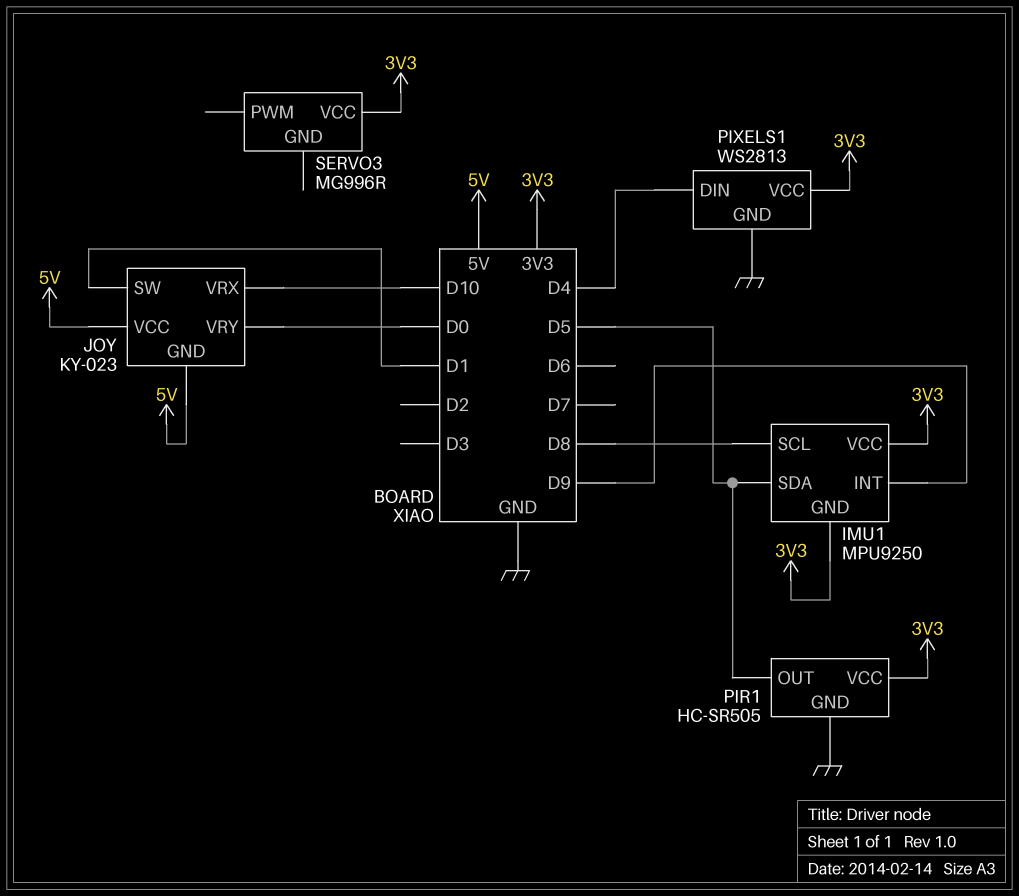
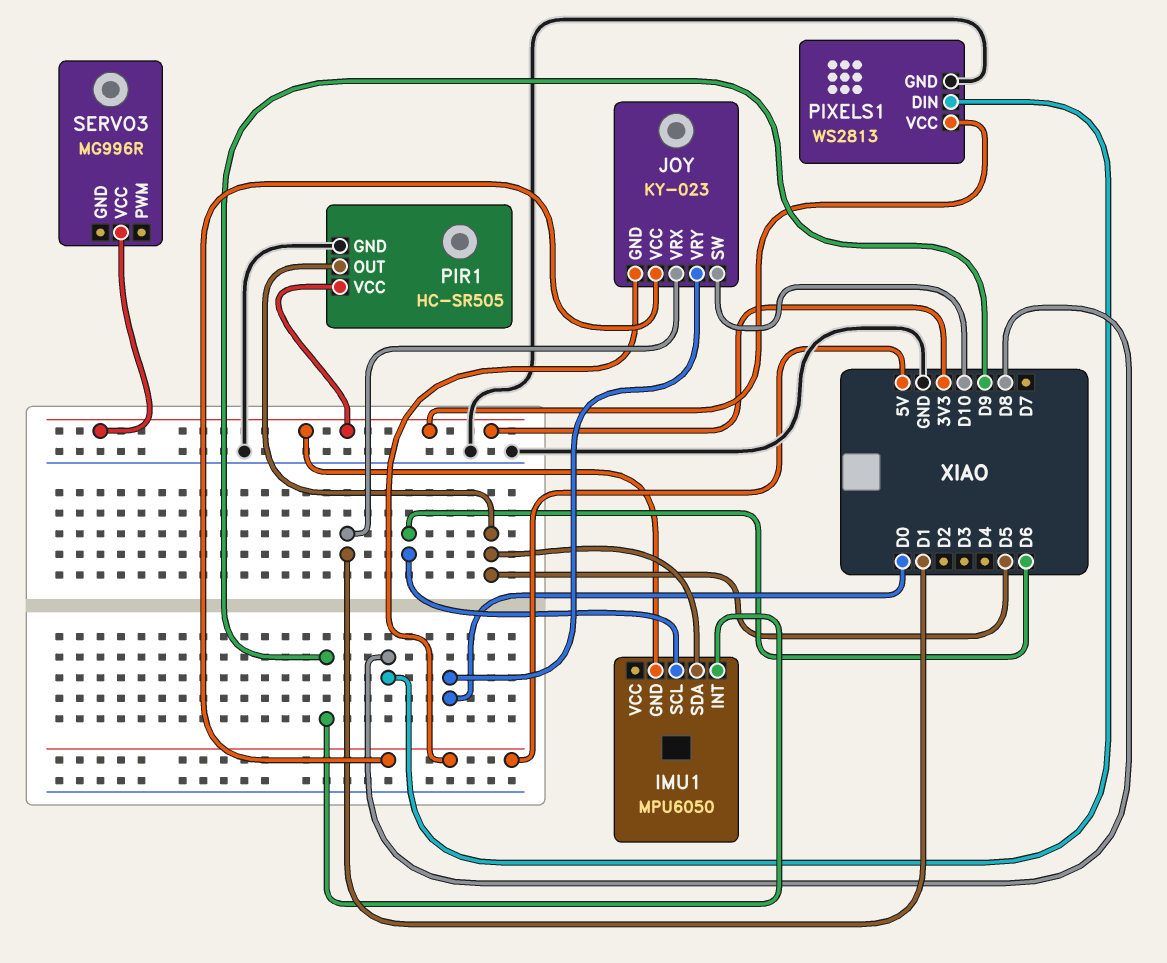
IMU1: MPU9250 -> MPU6050
IMU1 pin SCL: D8 -> D6
IMU1 pin VCC: 3V3 -> none
JOY pin SW: D1 -> D10
JOY pin VRX: D10 -> D1
PIXELS1 pin DIN: D4 -> D8

